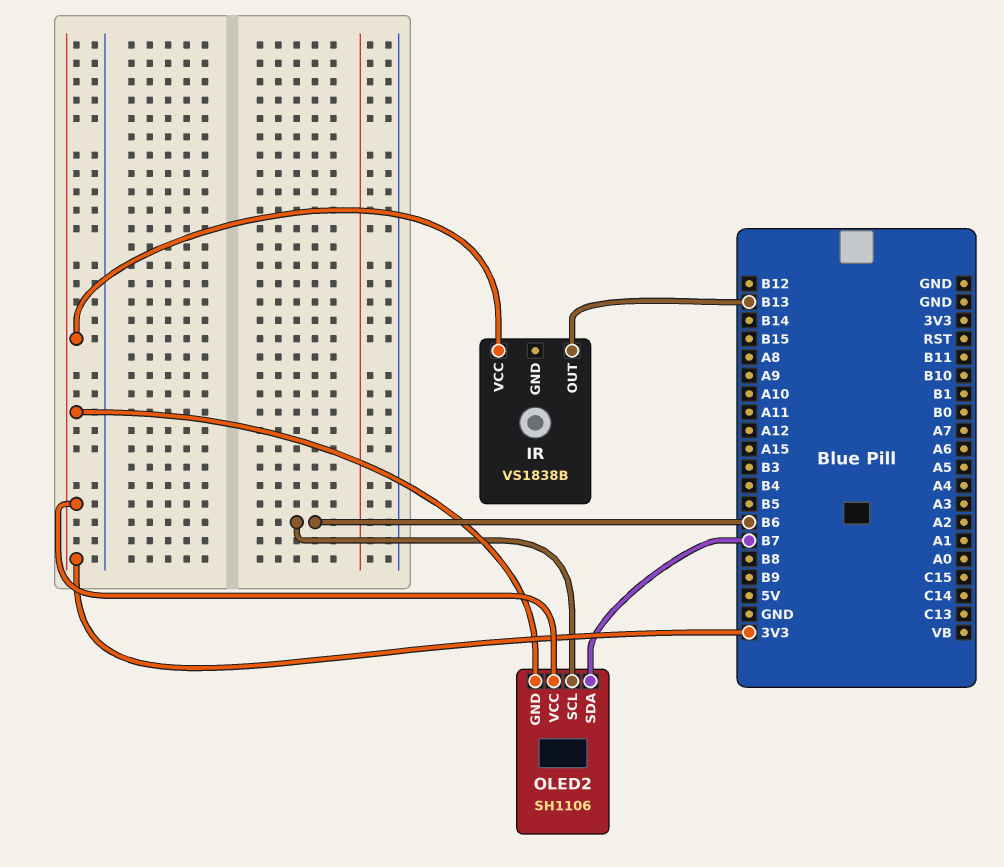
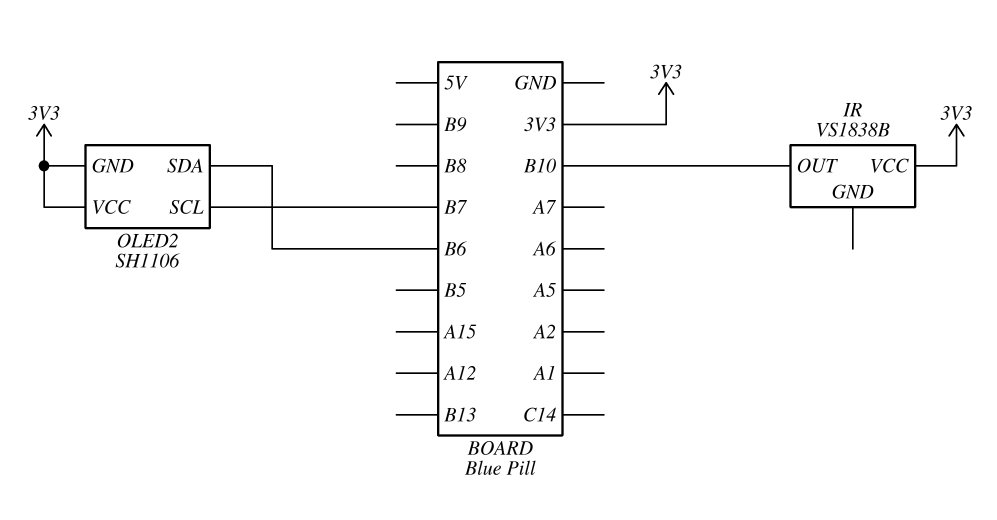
IR pin OUT: B13 -> B10
OLED2 pin SCL: B6 -> B7
OLED2 pin SDA: B7 -> B6

